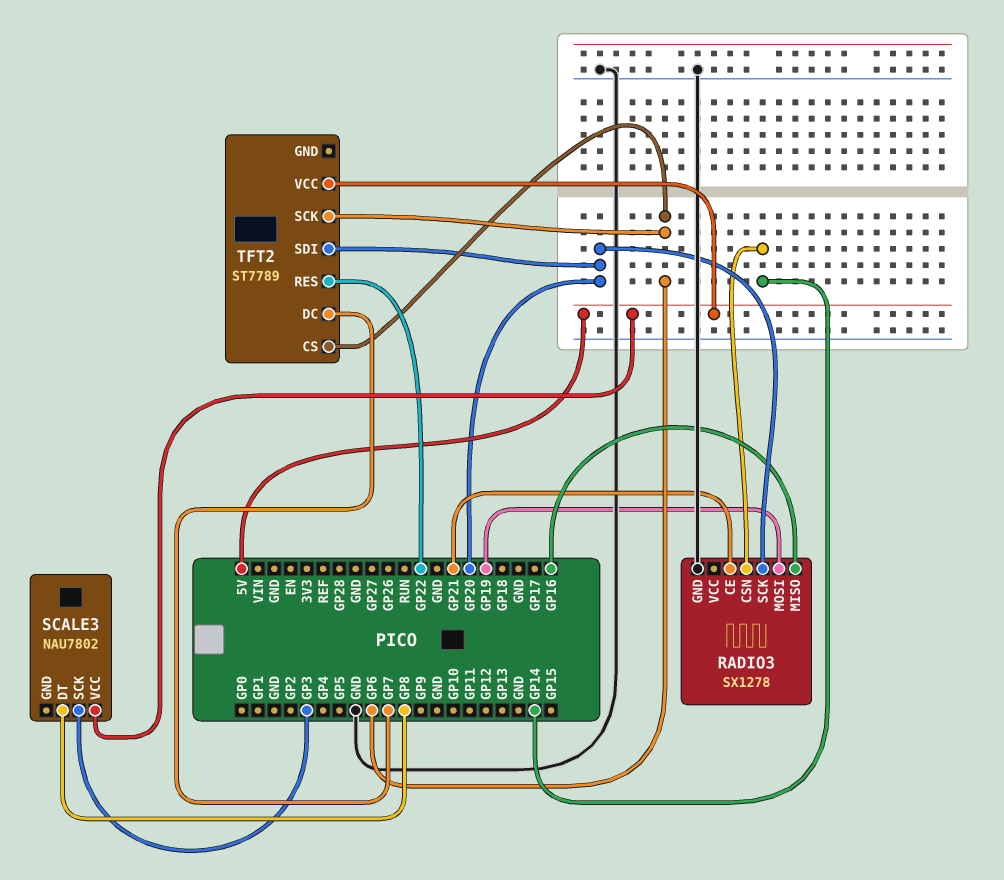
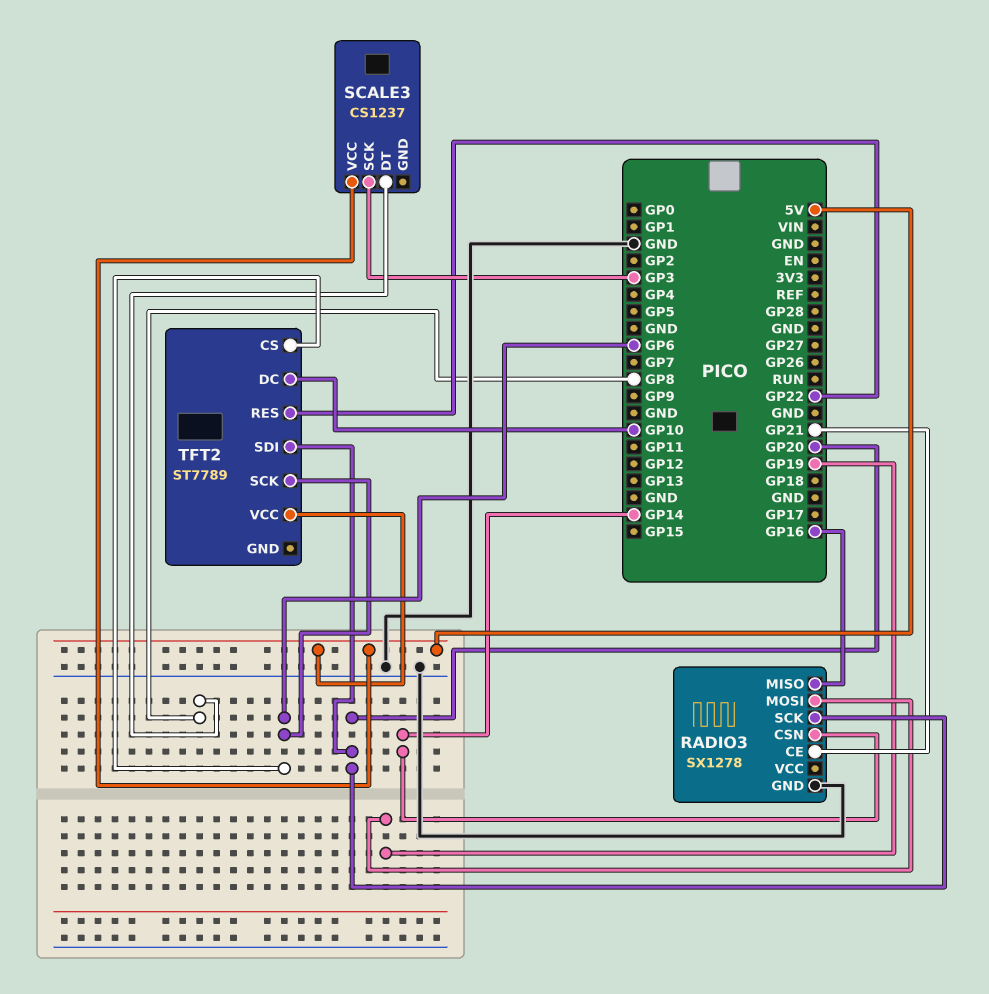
SCALE3: NAU7802 -> CS1237
TFT2 pin DC: GP7 -> GP10

